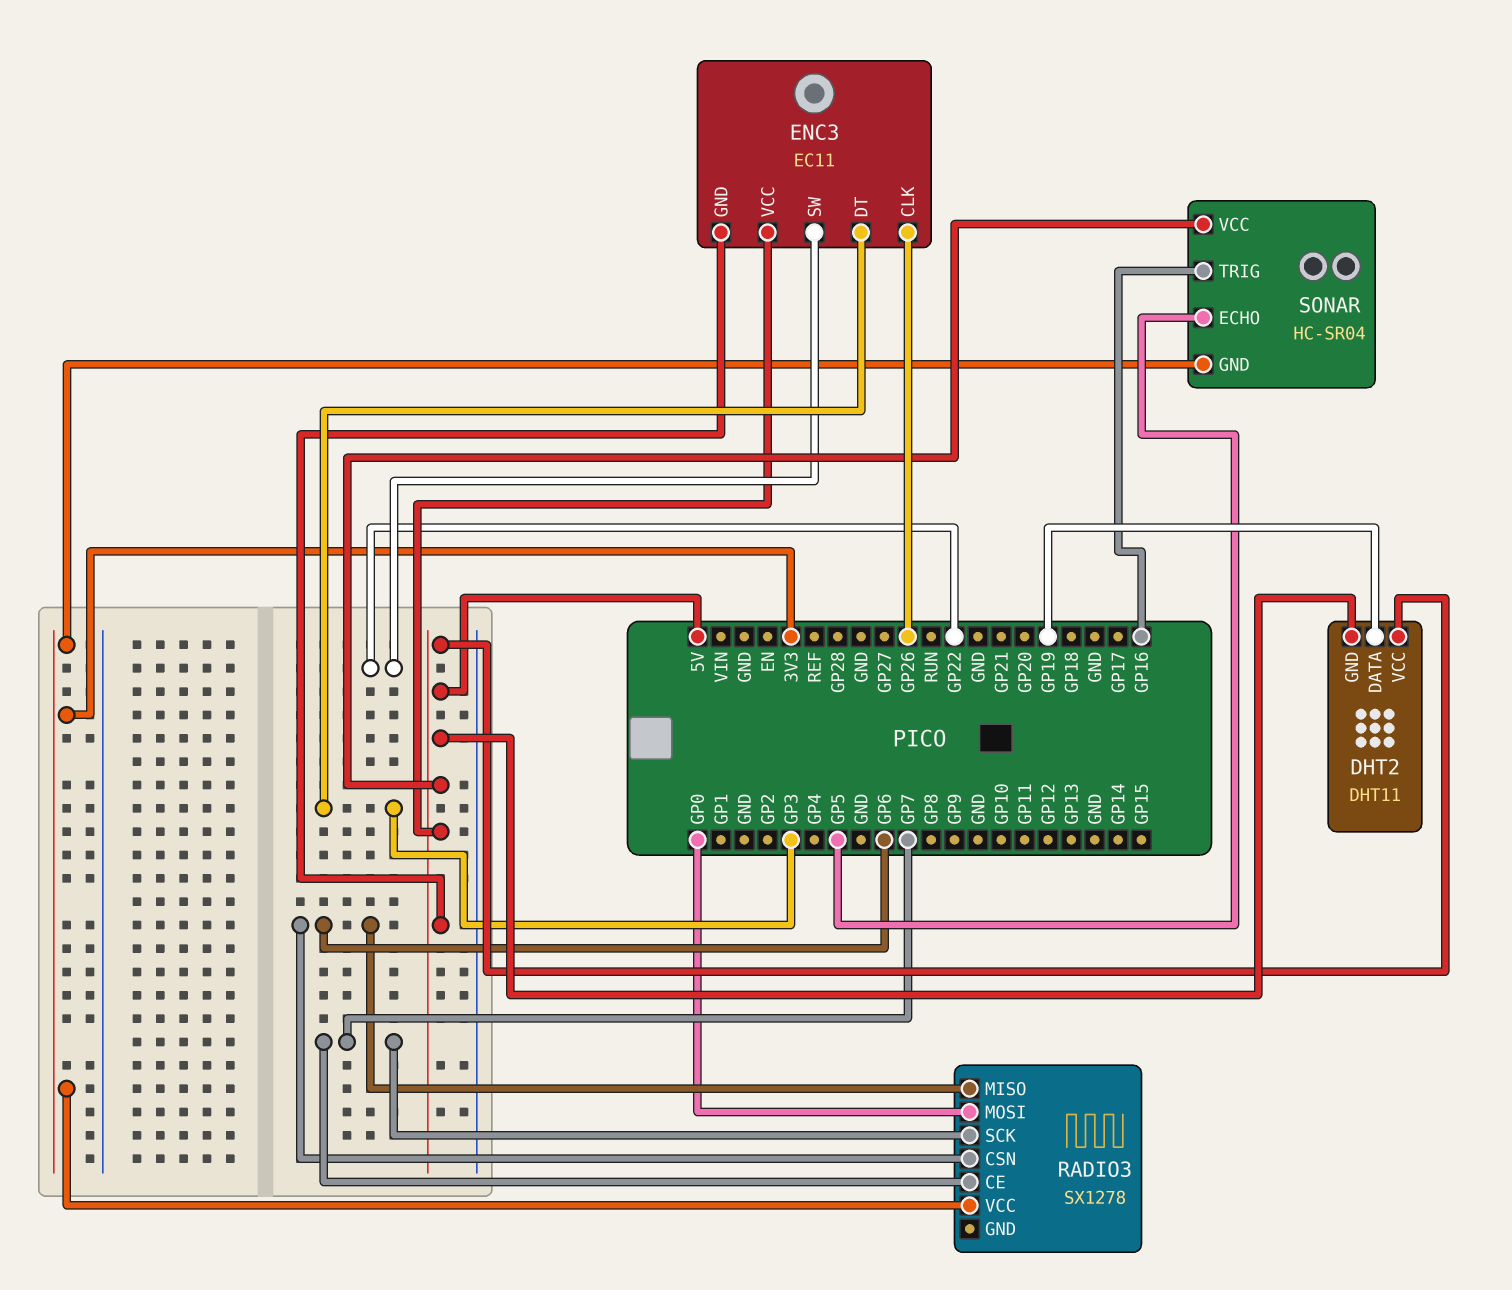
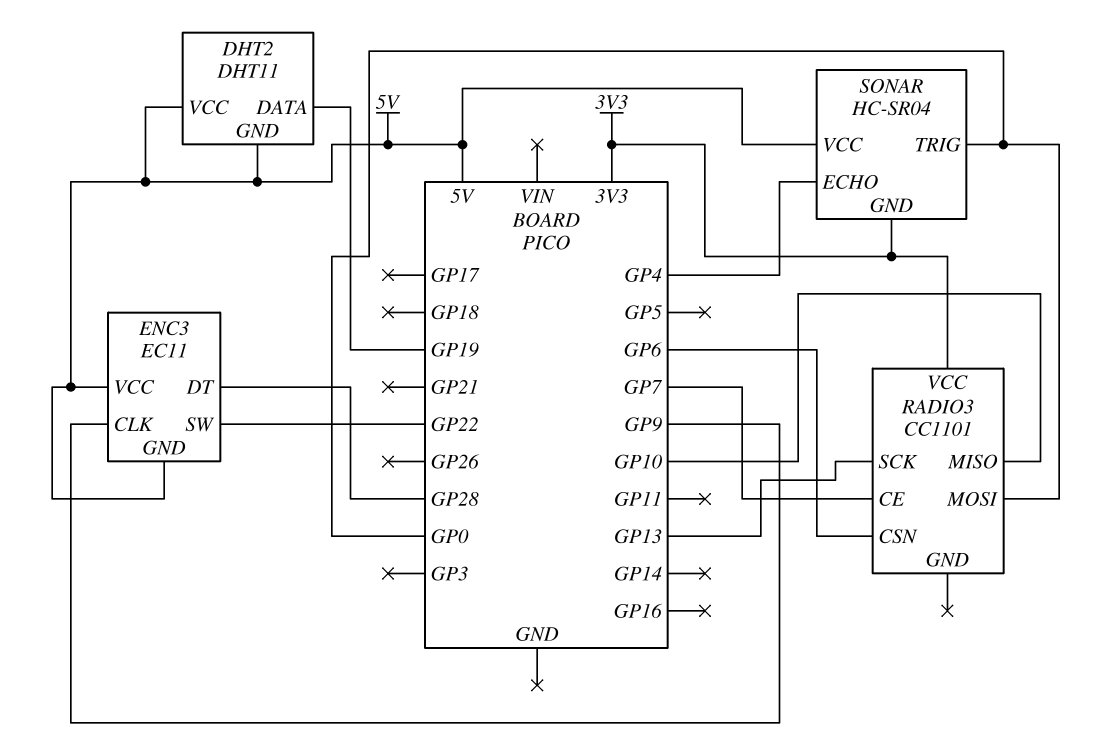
ENC3 pin CLK: GP26 -> GP9
ENC3 pin DT: GP3 -> GP28
RADIO3: SX1278 -> CC1101
RADIO3 pin MISO: GP6 -> GP10
RADIO3 pin SCK: GP7 -> GP13
SONAR pin ECHO: GP5 -> GP4
SONAR pin TRIG: GP16 -> GP0

